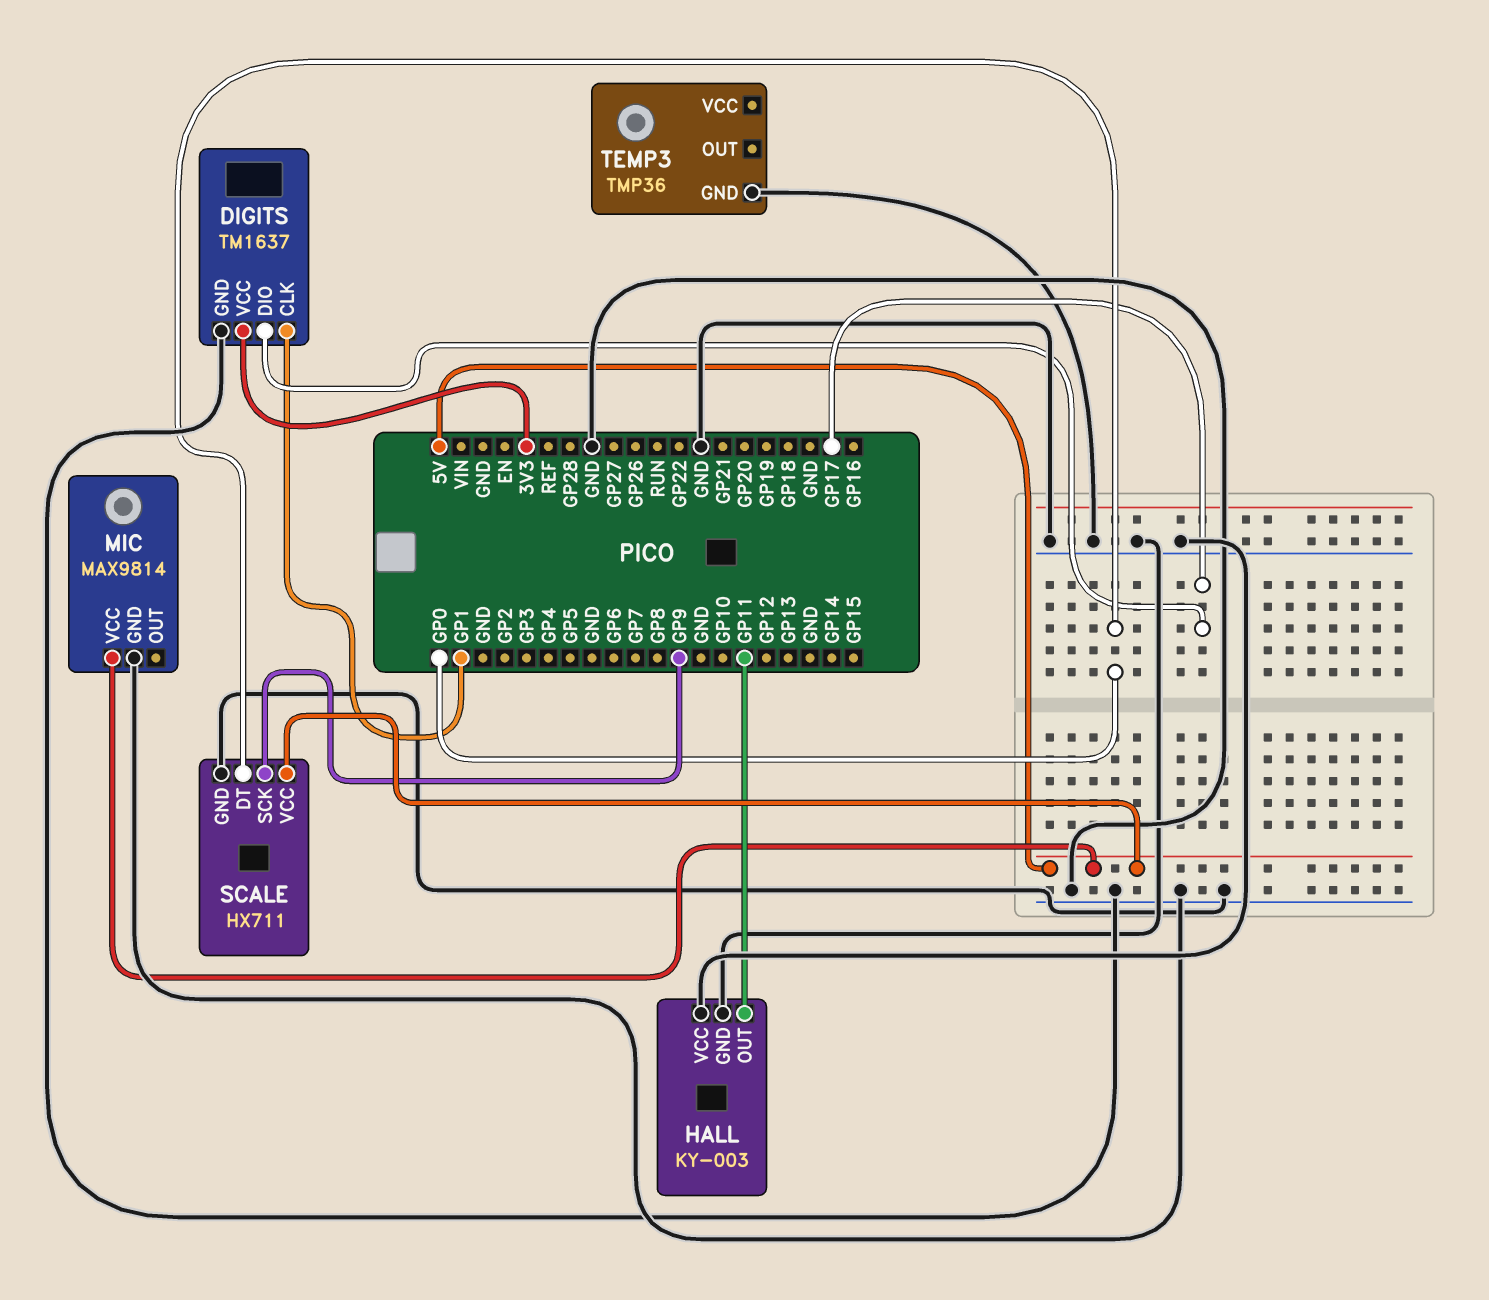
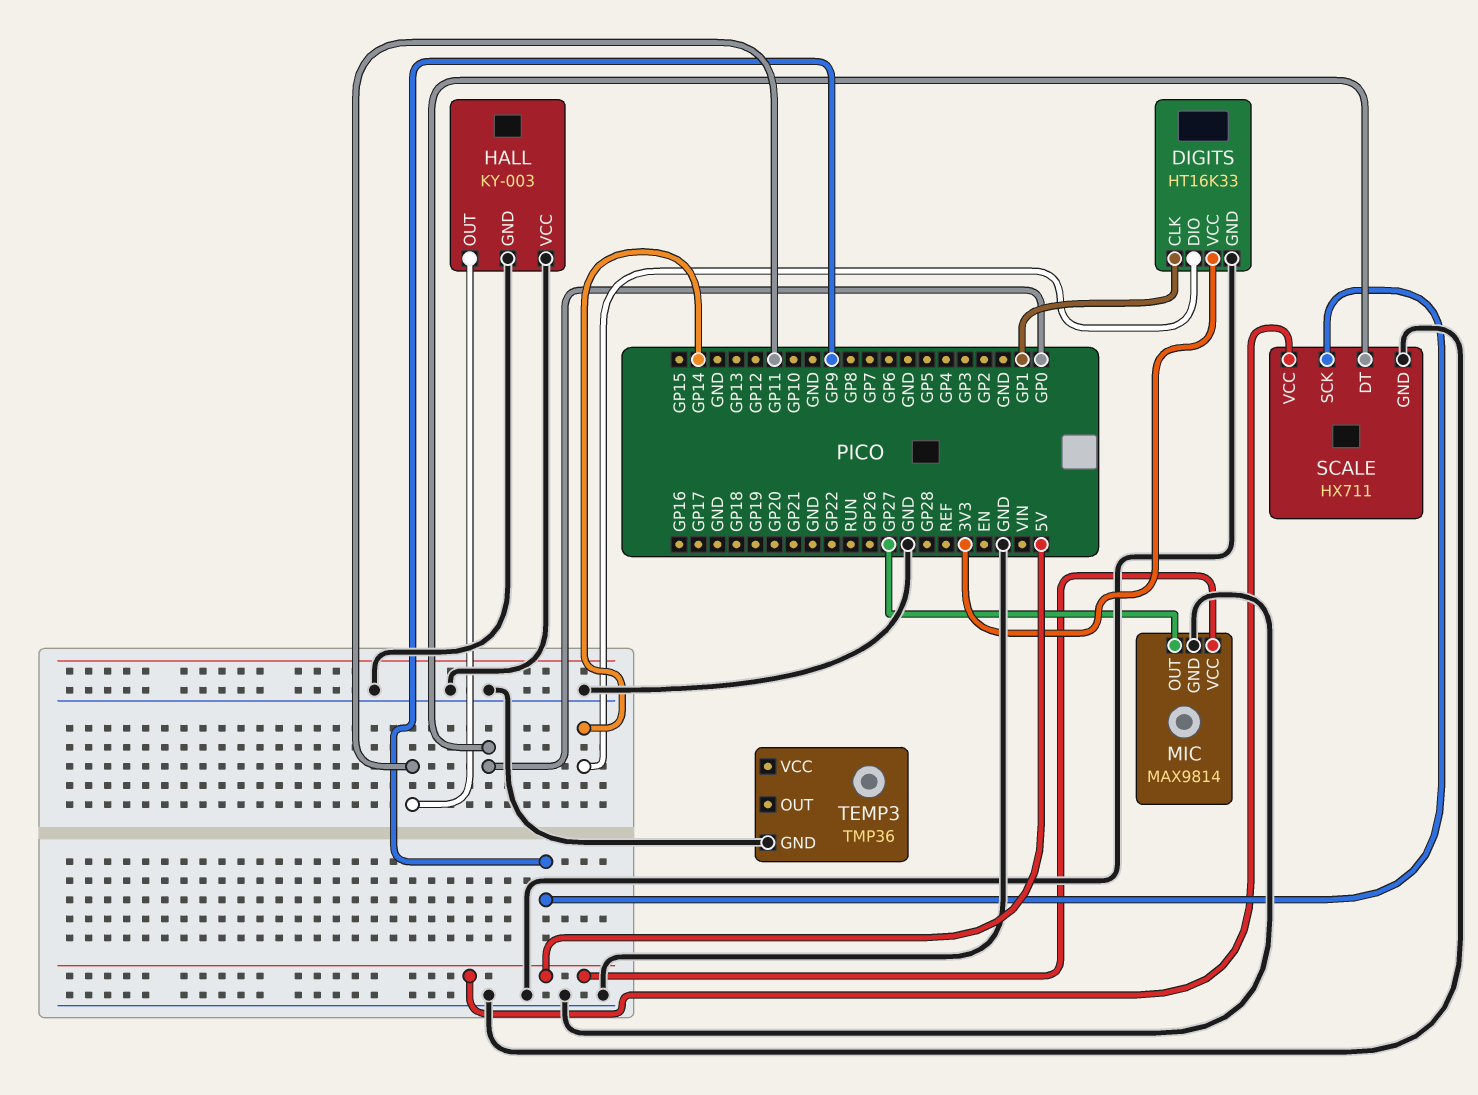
DIGITS: TM1637 -> HT16K33
DIGITS pin DIO: GP17 -> GP14
MIC pin OUT: none -> GP27

